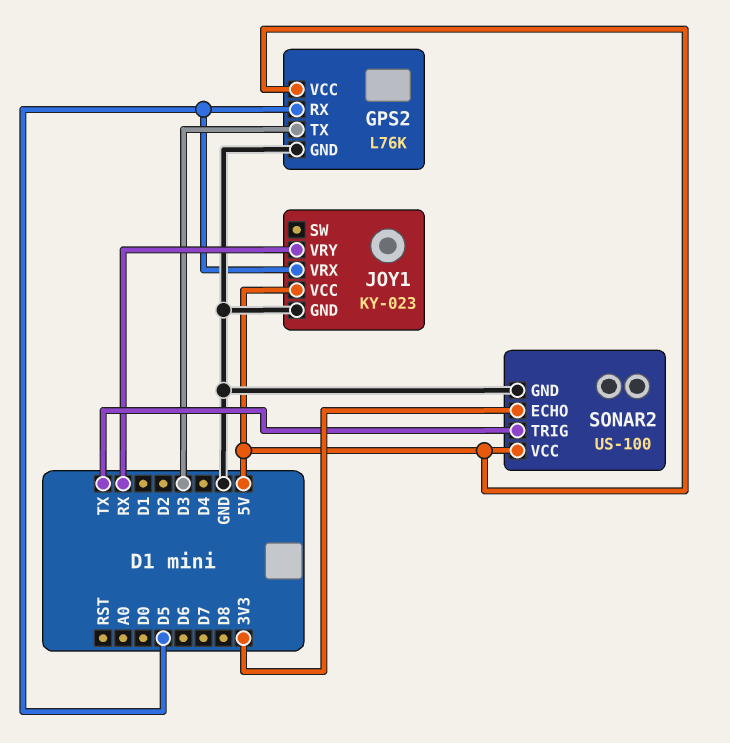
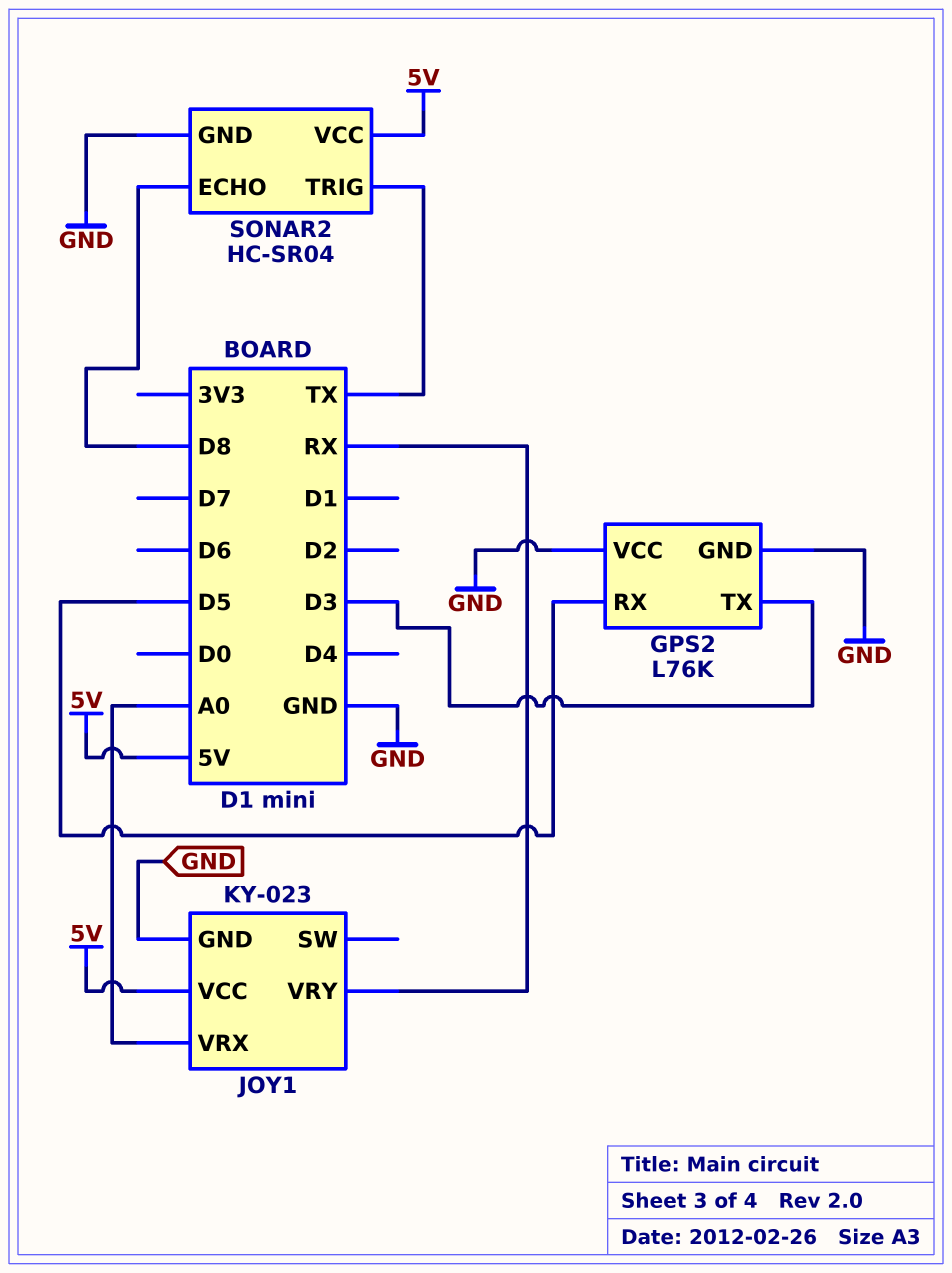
GPS2 pin VCC: 5V -> GND
JOY1 pin VRX: D5 -> A0
SONAR2: US-100 -> HC-SR04
SONAR2 pin ECHO: 3V3 -> D8

